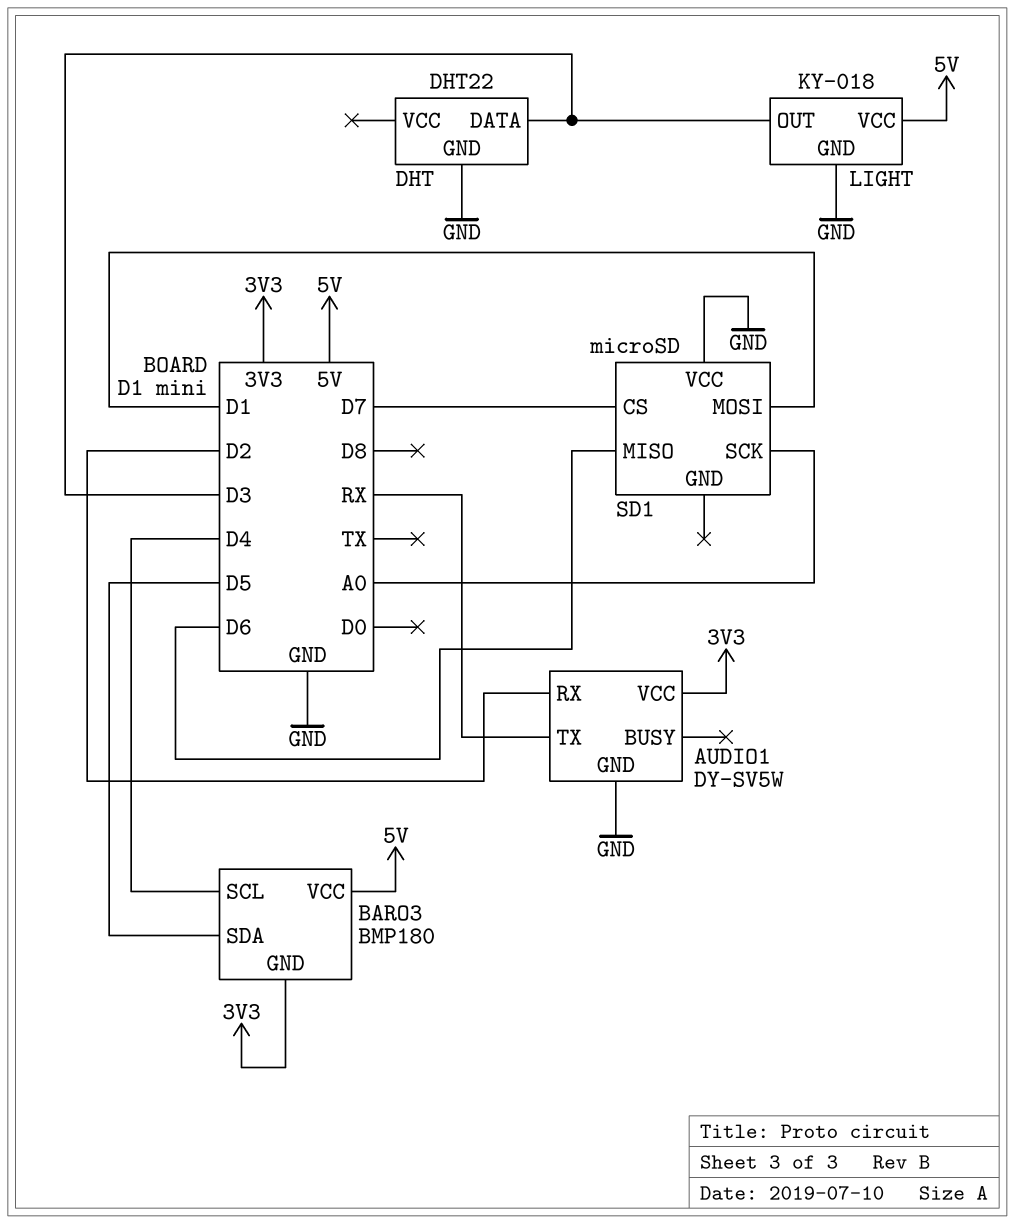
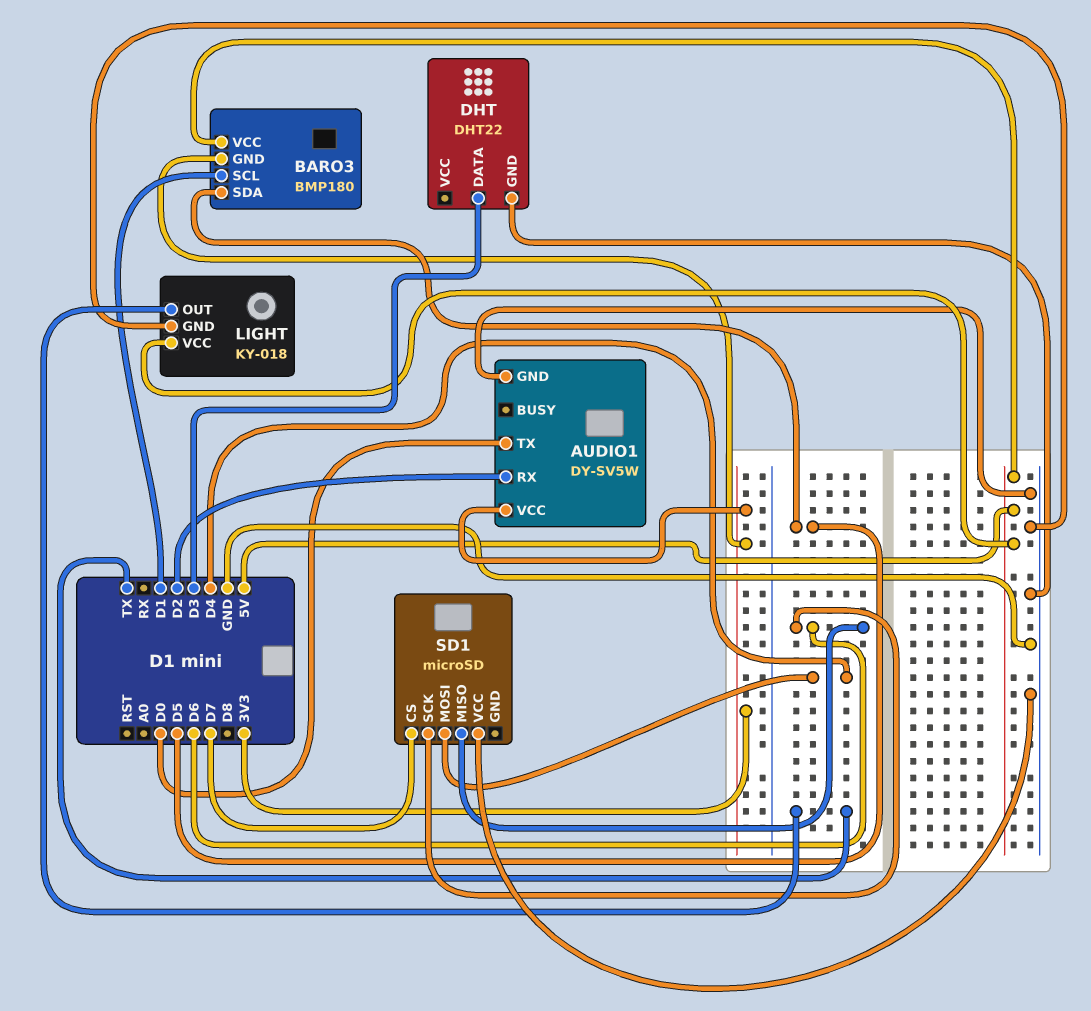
AUDIO1 pin TX: RX -> D0
BARO3 pin SCL: D4 -> D1
LIGHT pin OUT: D3 -> TX
SD1 pin MOSI: D1 -> D4
SD1 pin SCK: A0 -> D6

